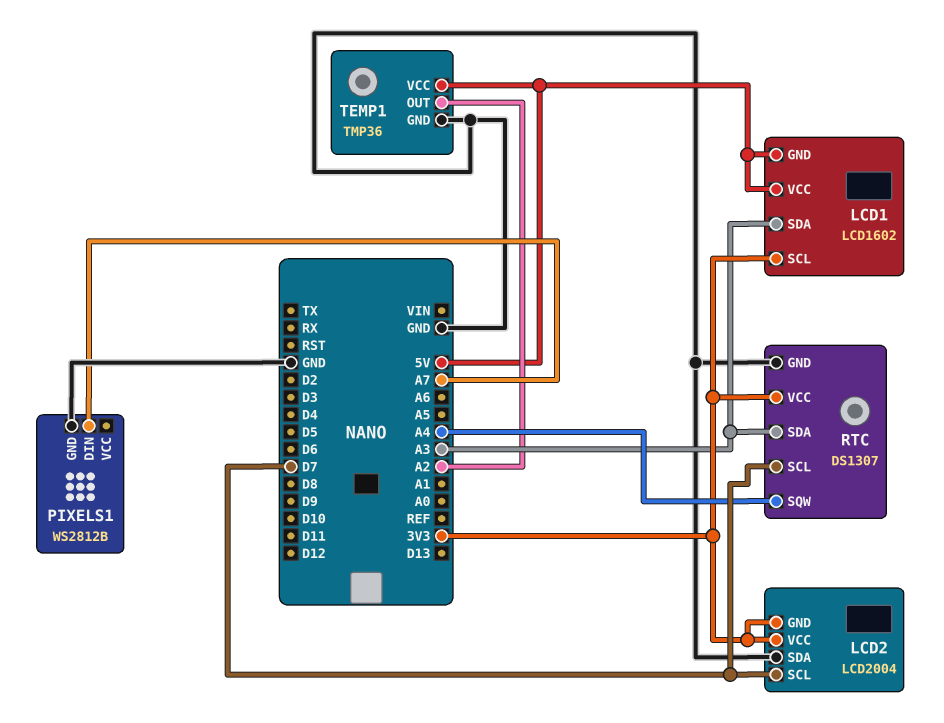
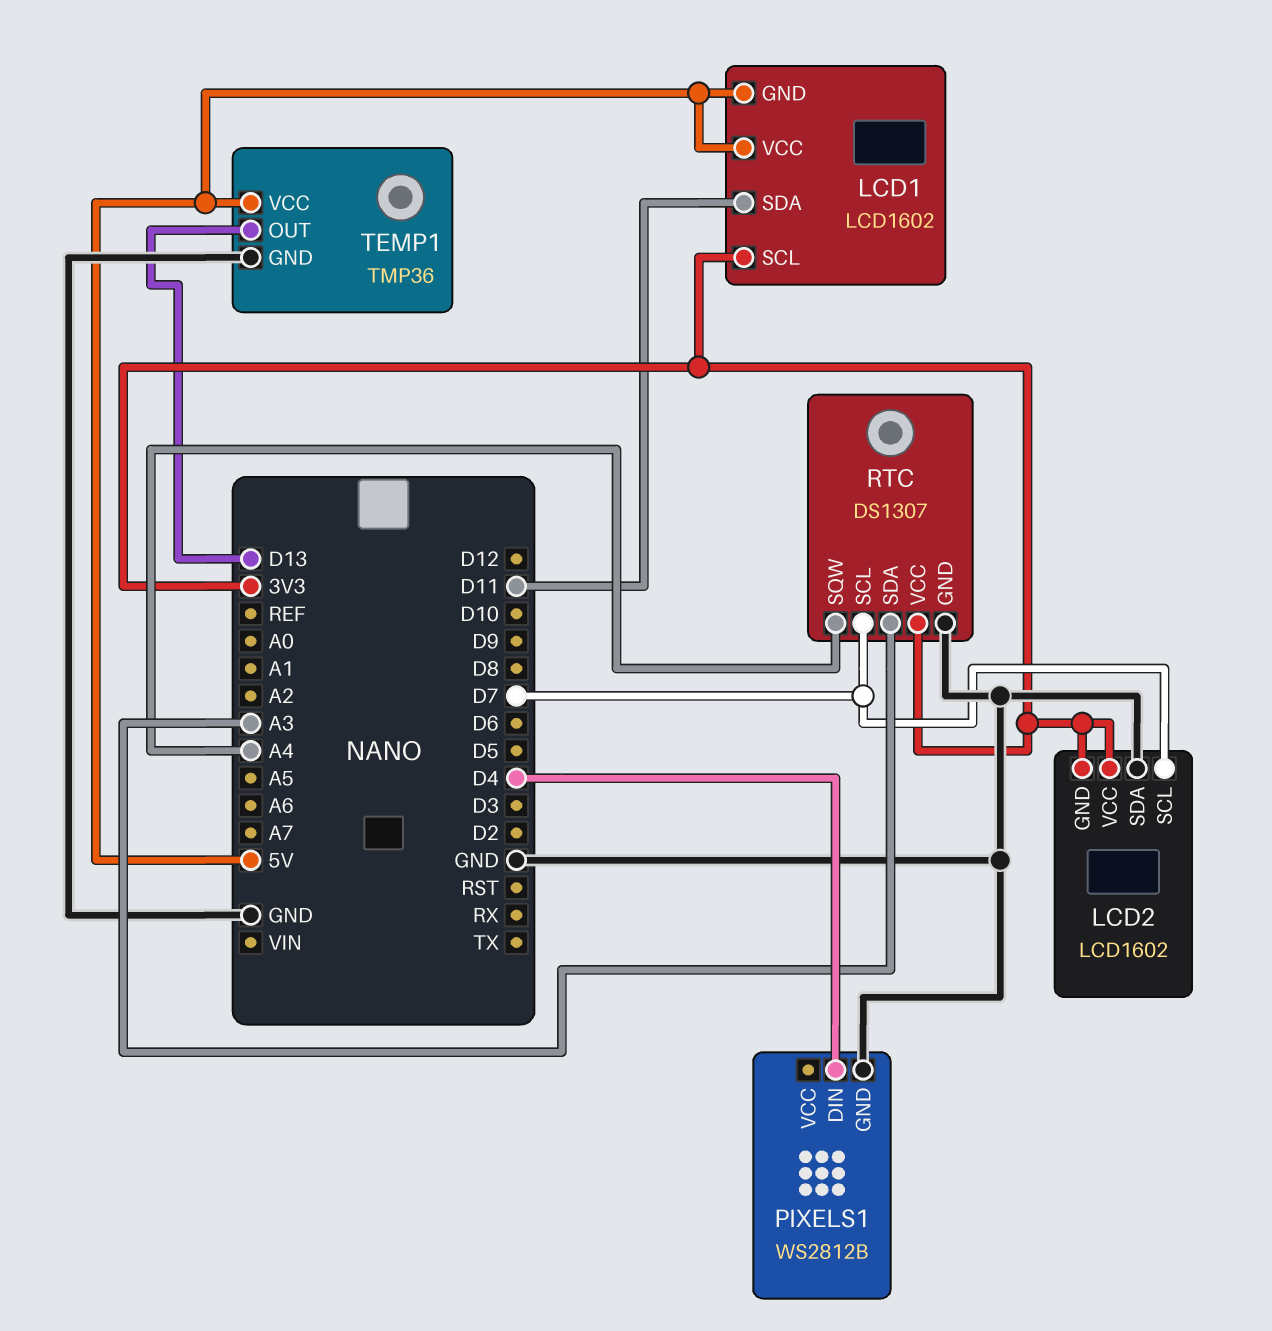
LCD1 pin SDA: A3 -> D11
LCD2: LCD2004 -> LCD1602
PIXELS1 pin DIN: A7 -> D4
TEMP1 pin OUT: A2 -> D13

